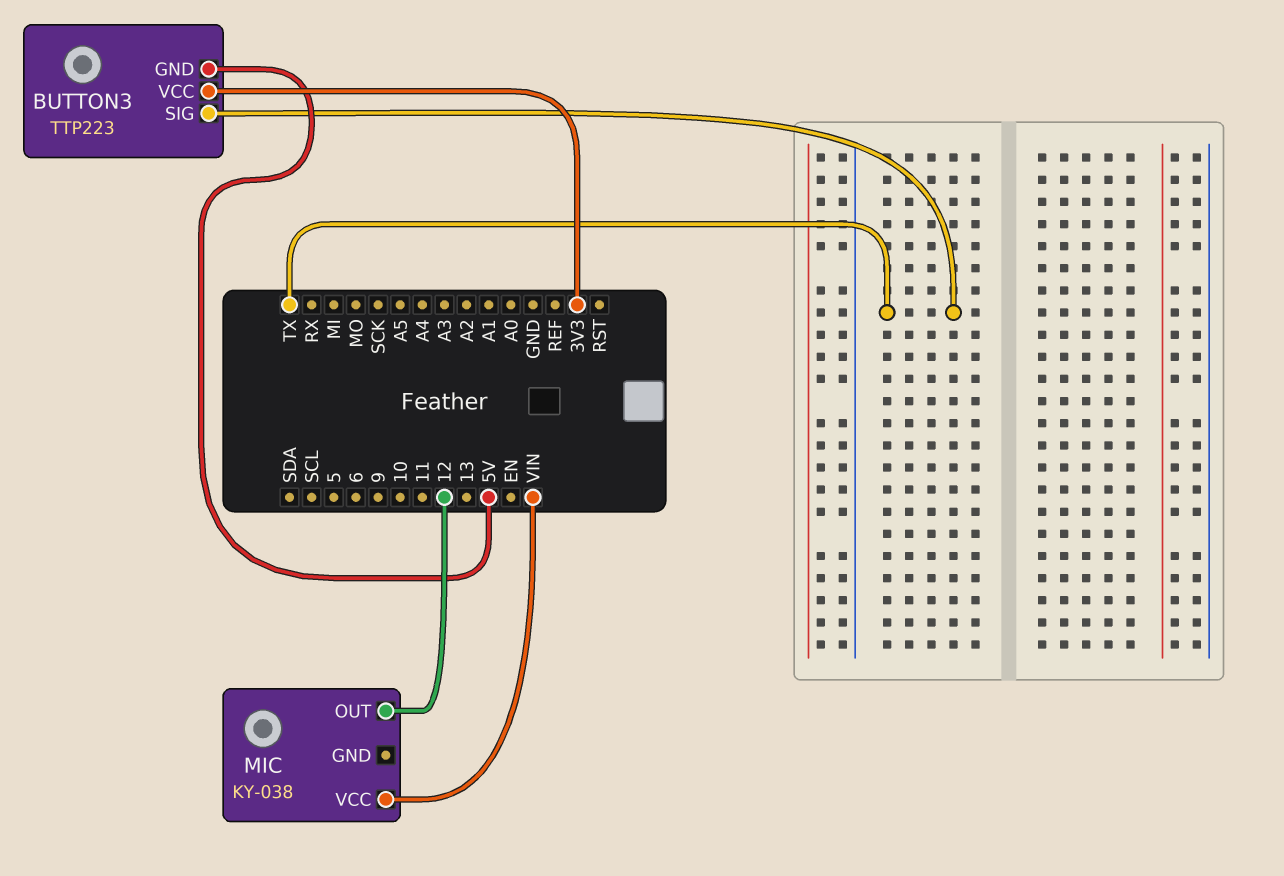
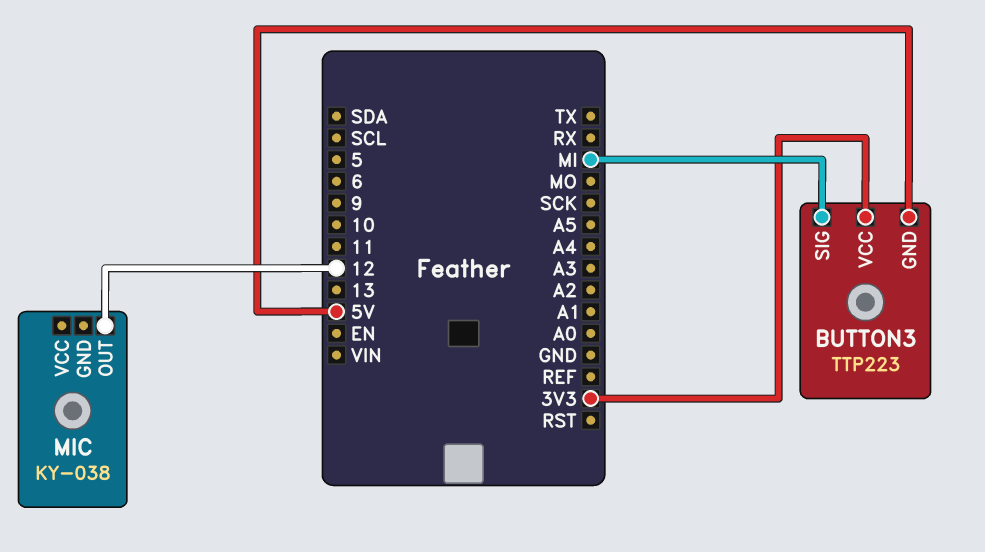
BUTTON3 pin SIG: TX -> MI
MIC pin VCC: VIN -> none

